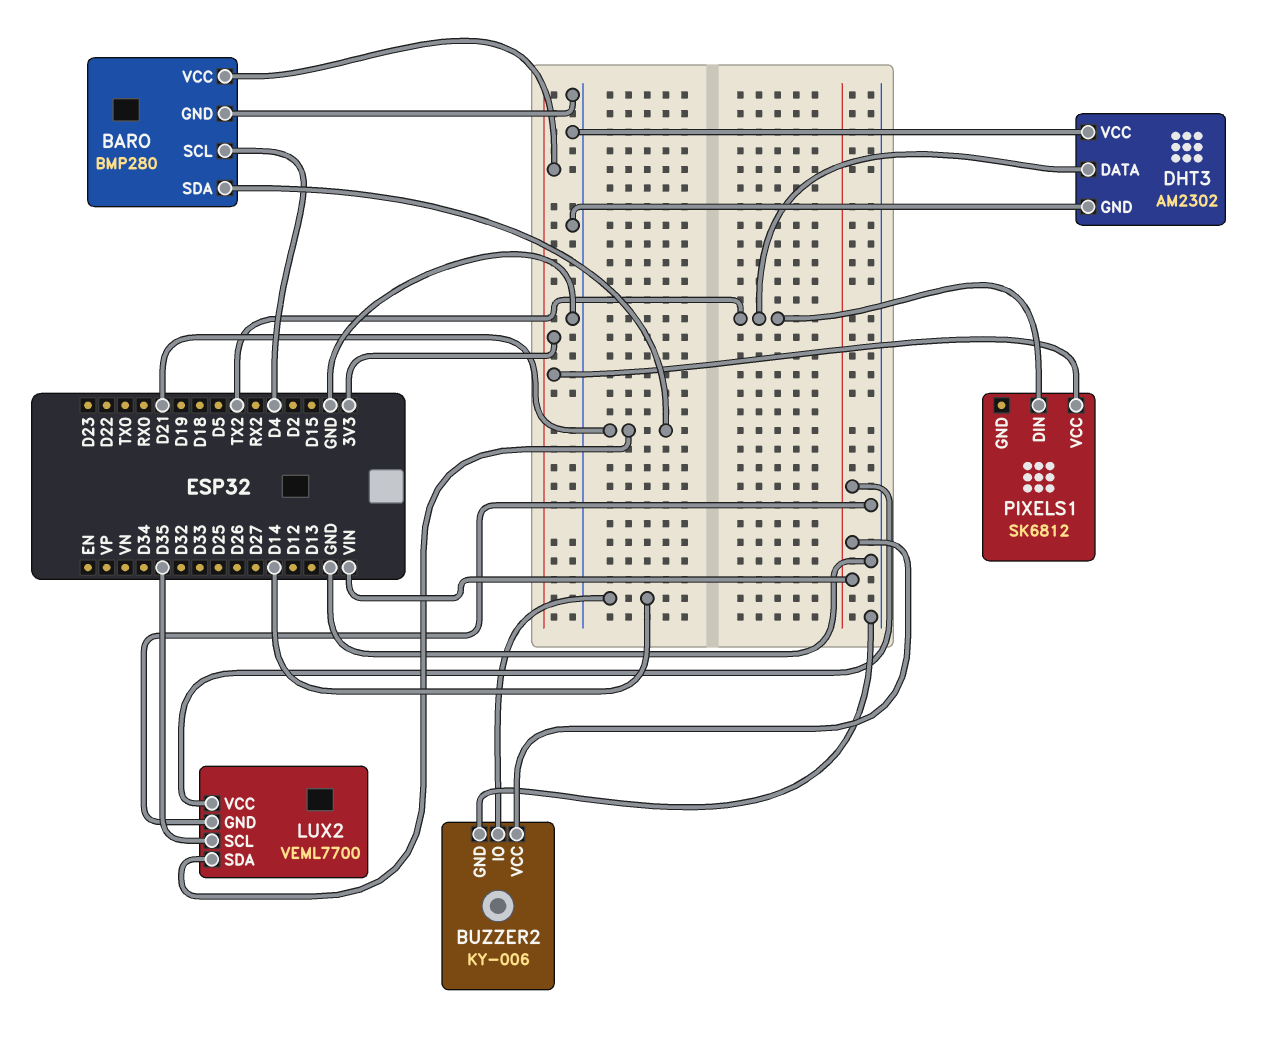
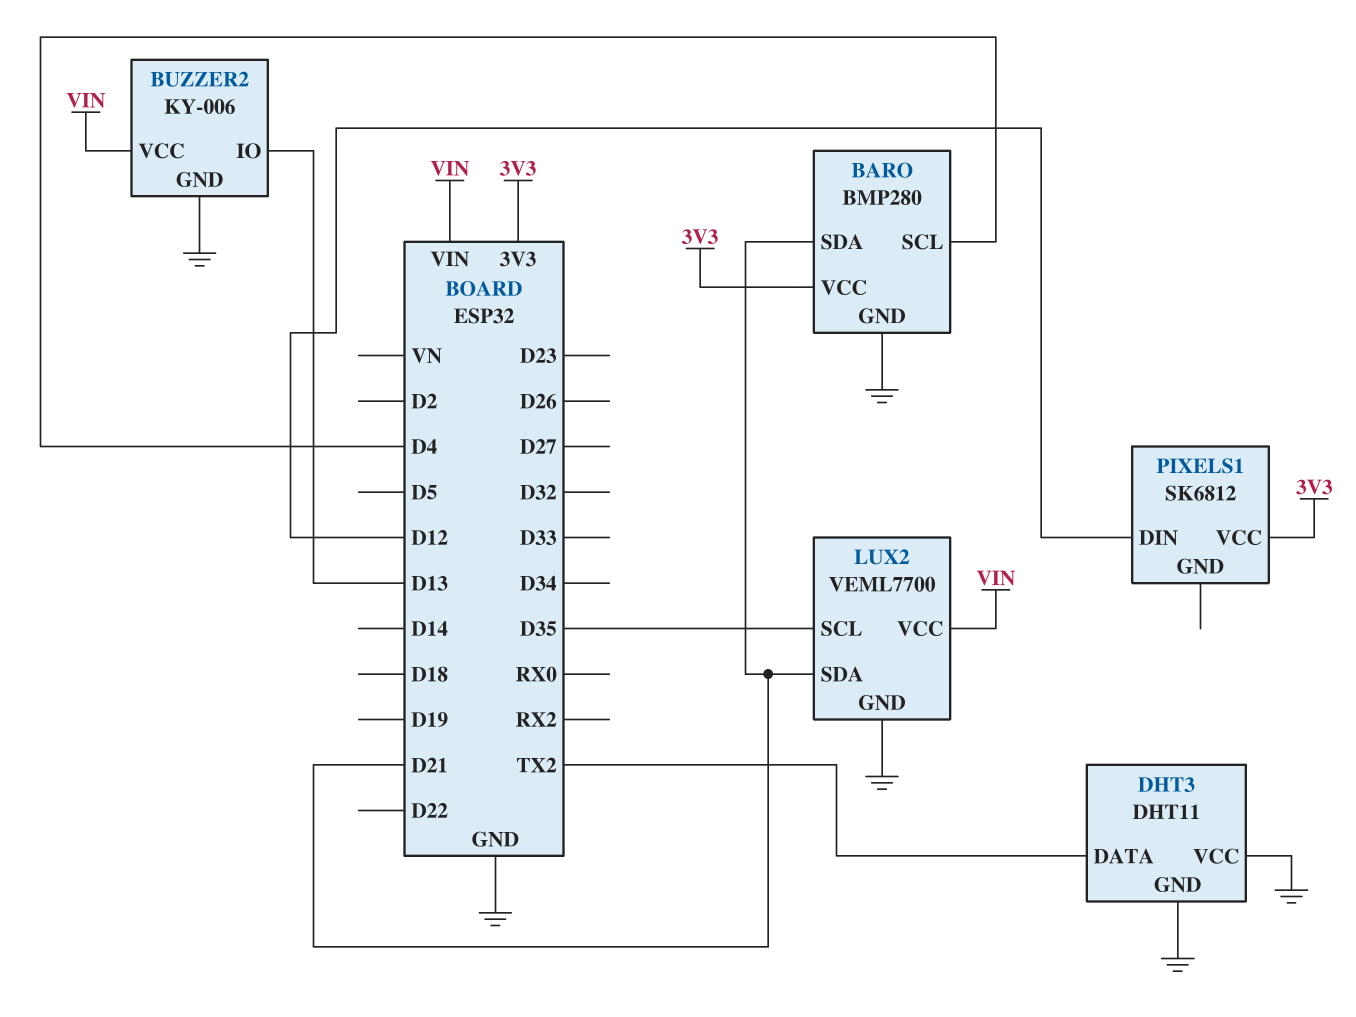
BUZZER2 pin IO: D14 -> D13
DHT3: AM2302 -> DHT11
PIXELS1 pin DIN: TX2 -> D12

